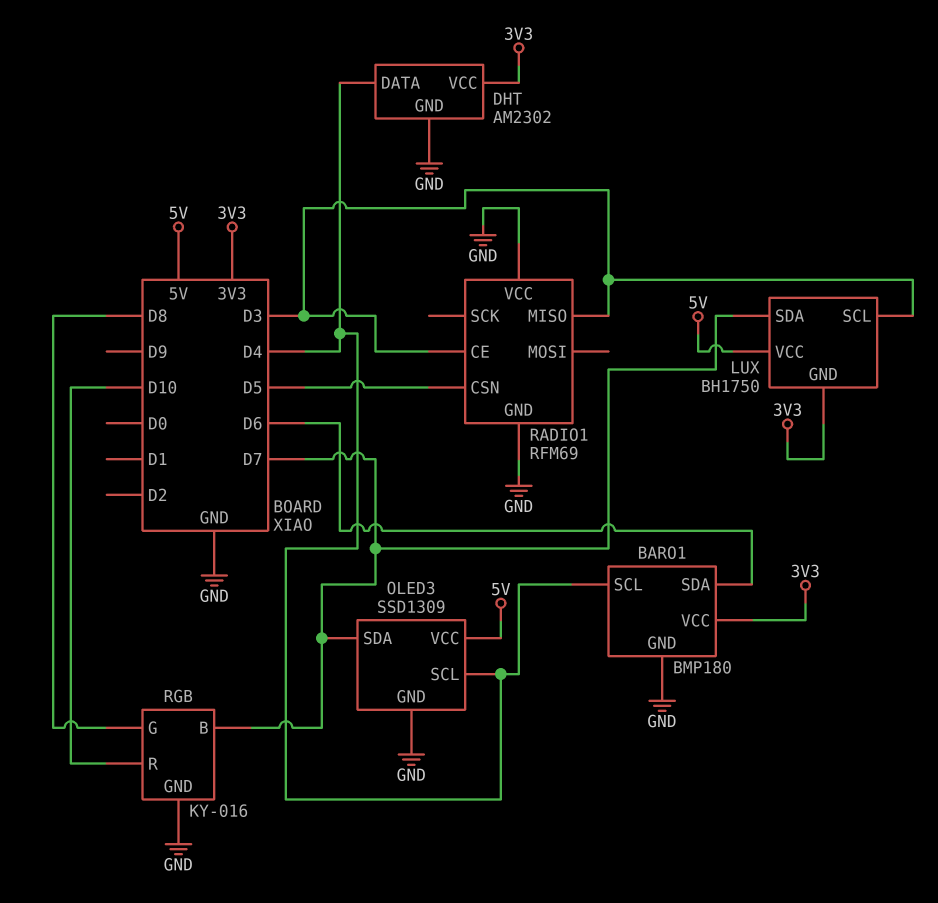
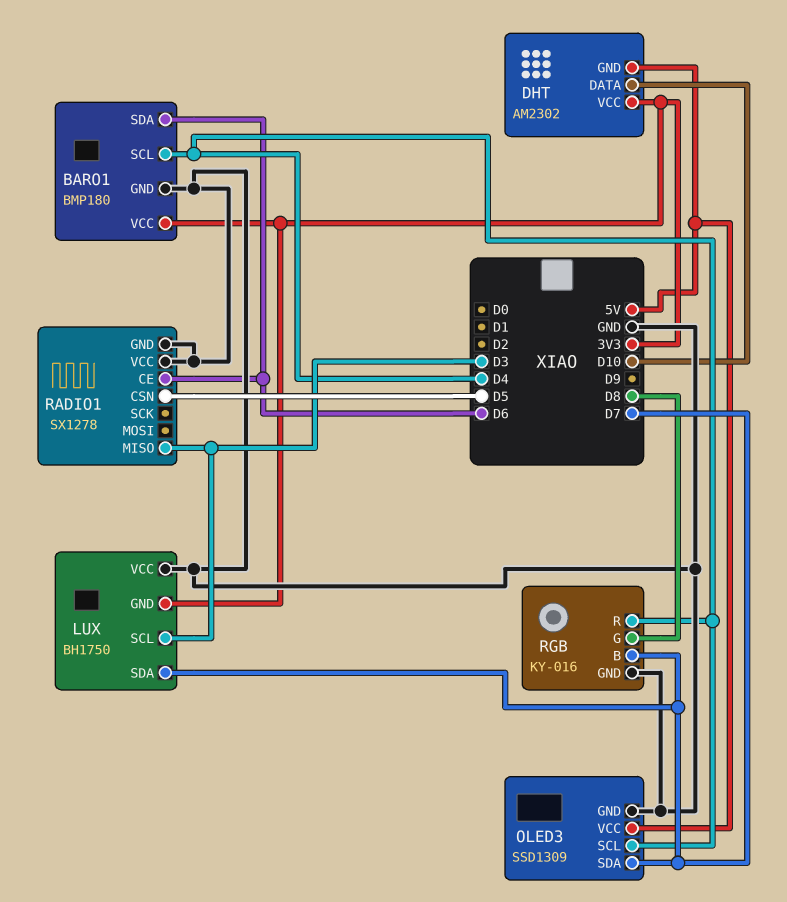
DHT pin DATA: D4 -> D10
DHT pin GND: GND -> 5V
LUX pin VCC: 5V -> GND
RADIO1: RFM69 -> SX1278
RADIO1 pin CE: D3 -> D6
RGB pin R: D10 -> D4

